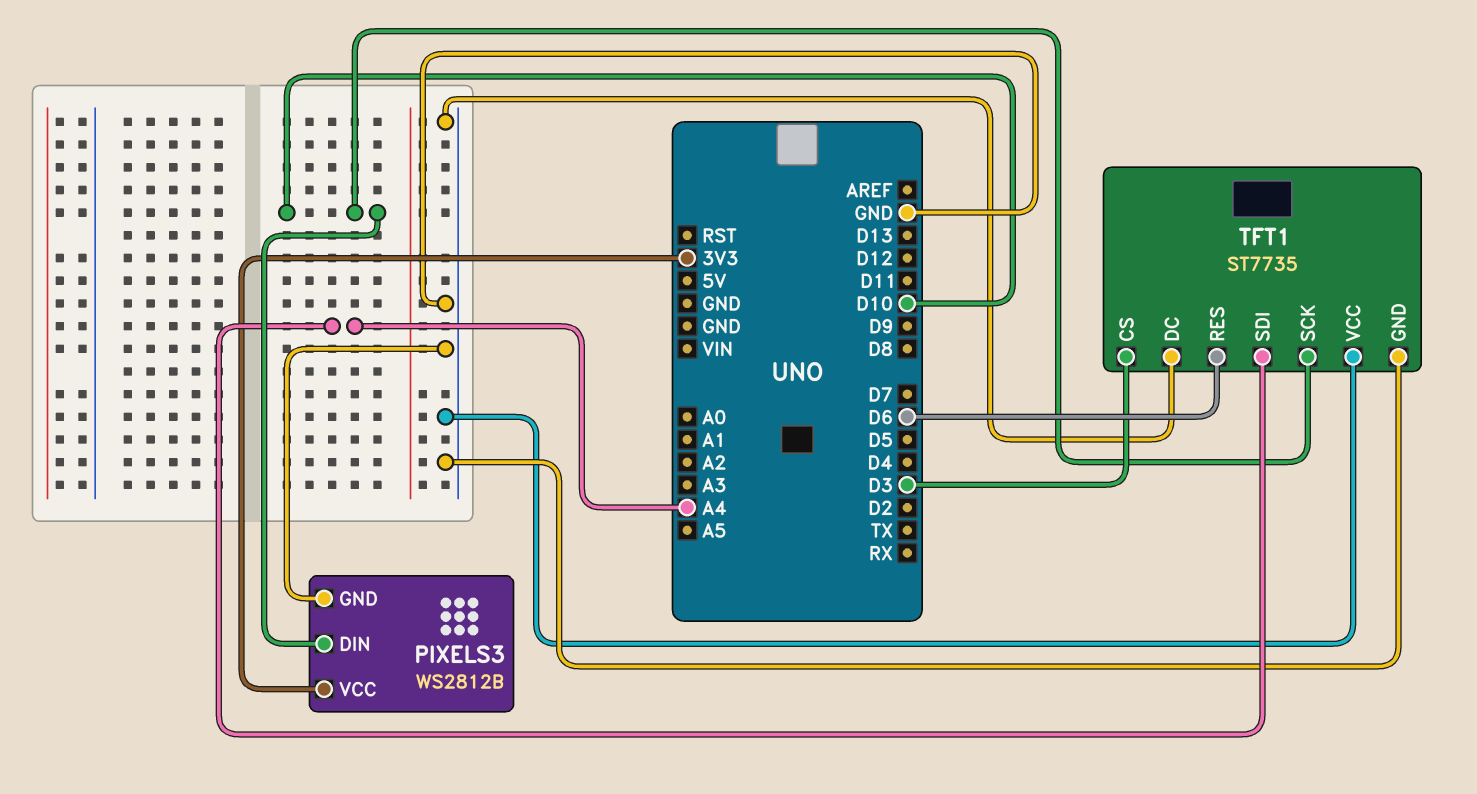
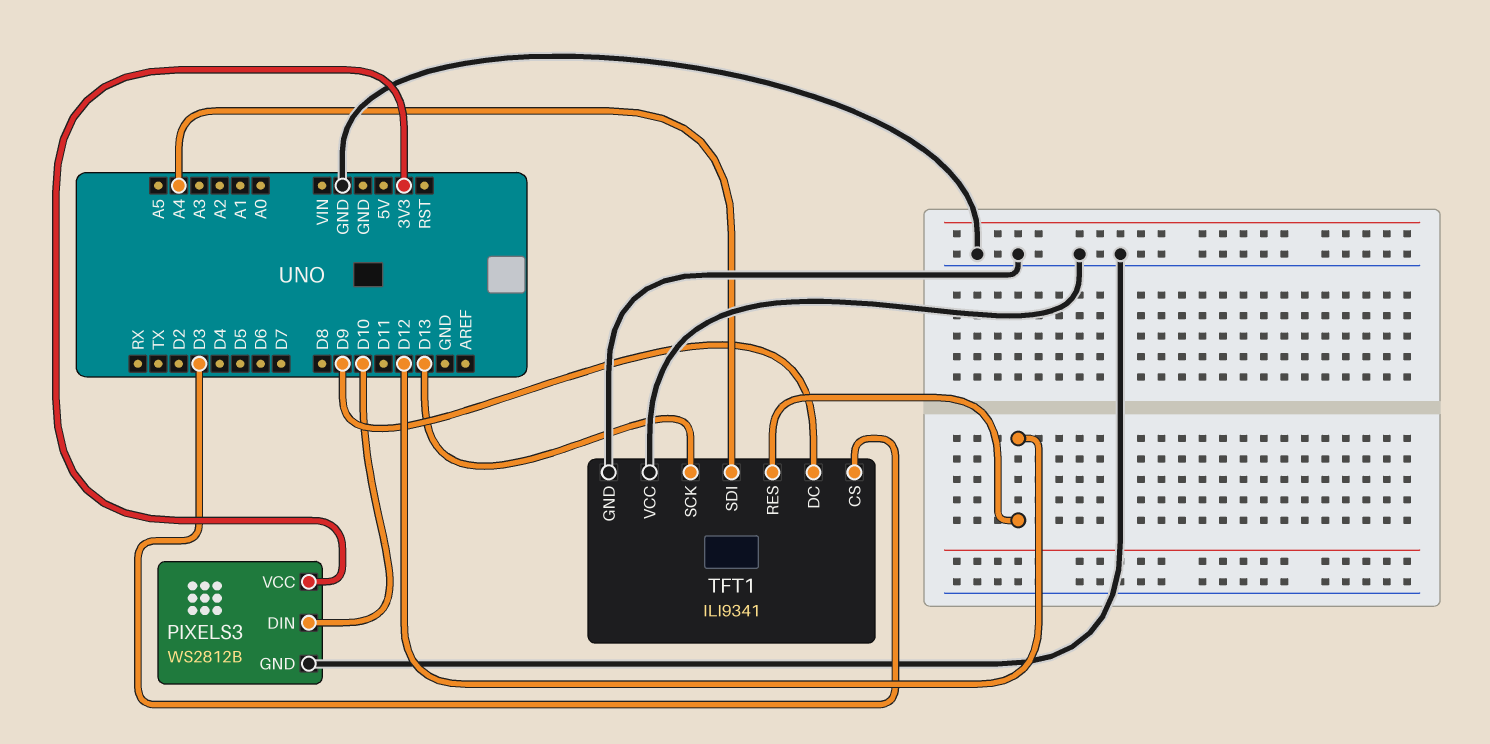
TFT1: ST7735 -> ILI9341
TFT1 pin DC: GND -> D9
TFT1 pin RES: D6 -> D12
TFT1 pin SCK: D10 -> D13

